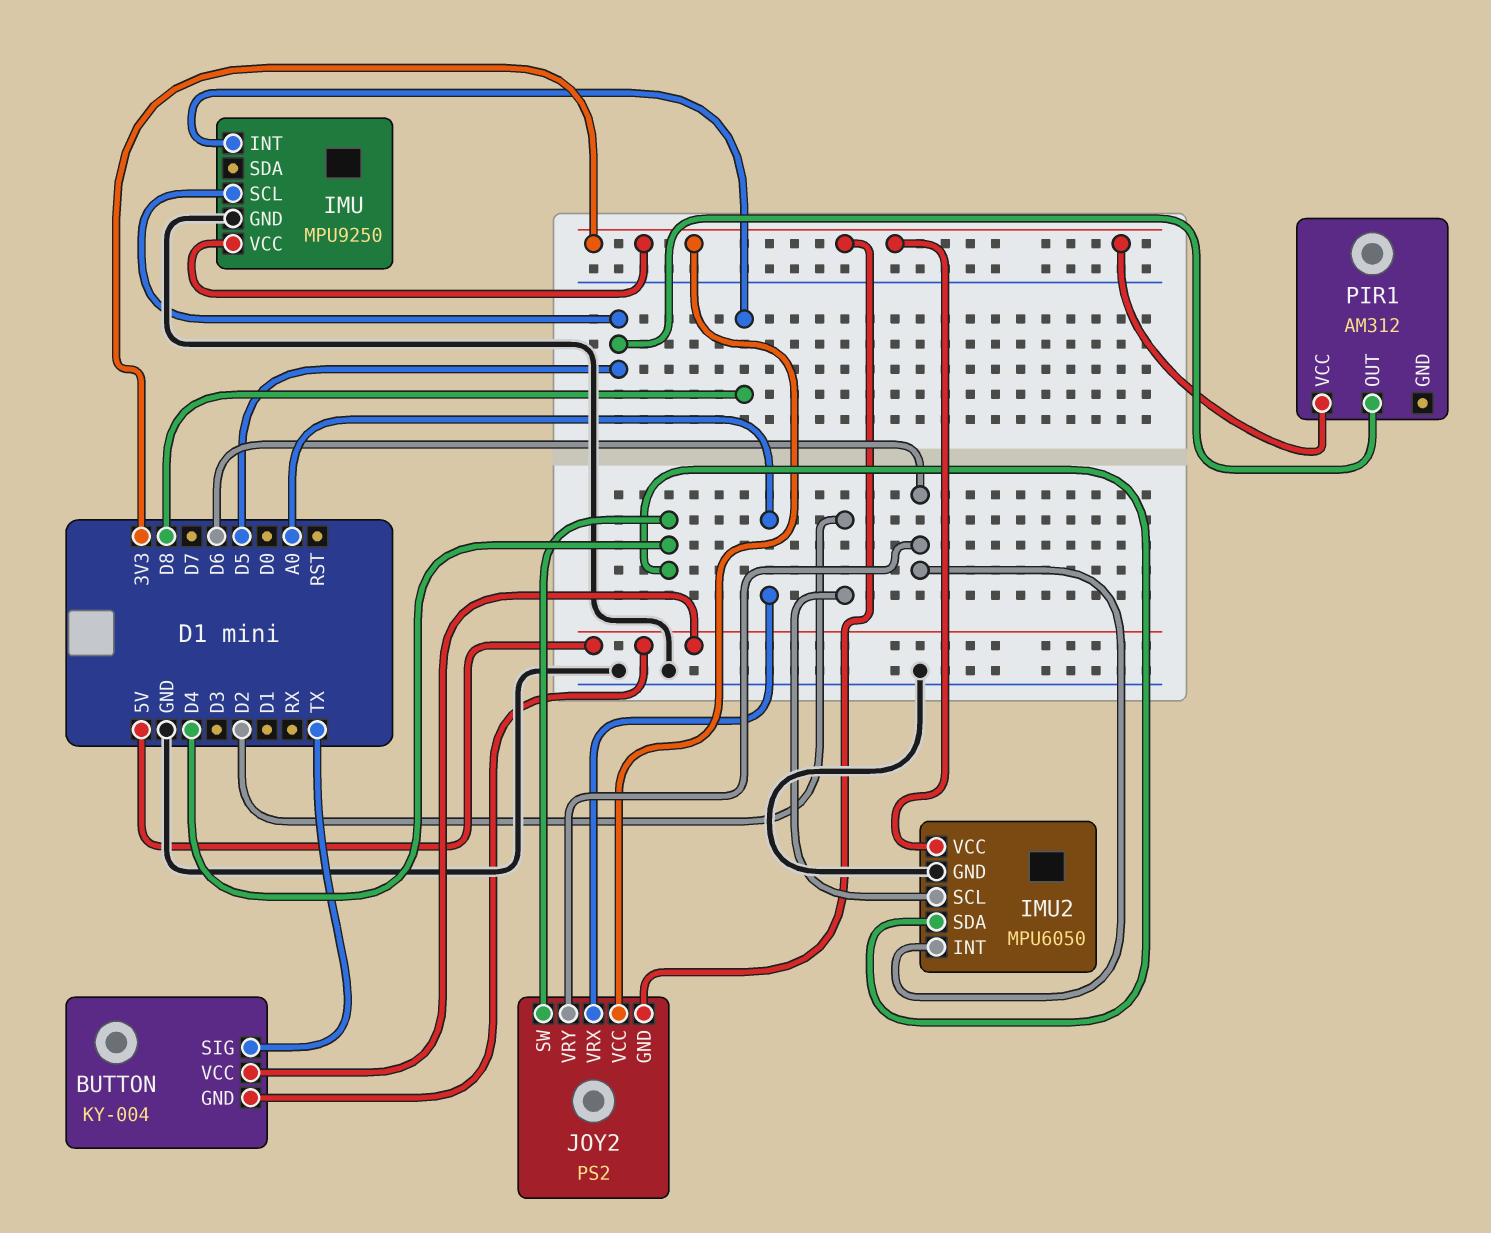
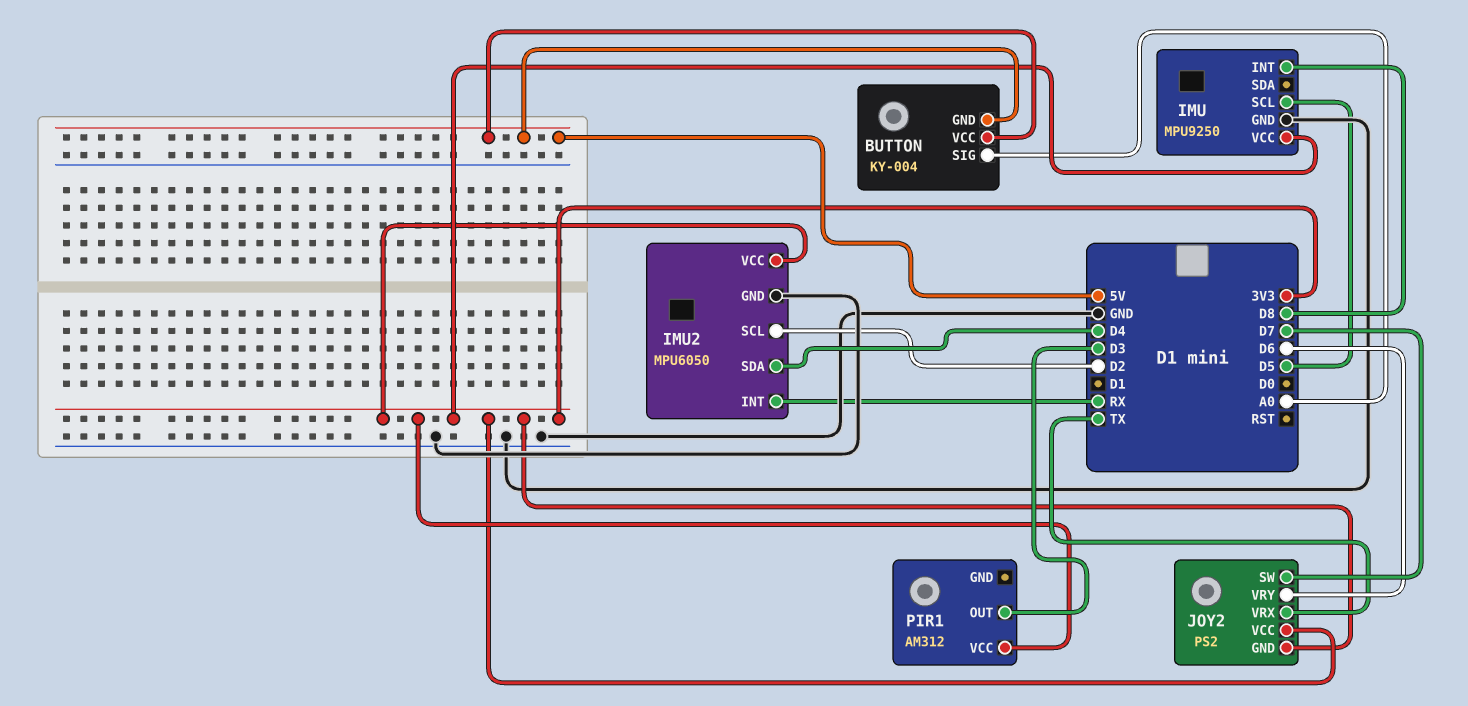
BUTTON pin SIG: TX -> A0
IMU2 pin INT: D6 -> RX
JOY2 pin SW: D4 -> D7
JOY2 pin VRX: A0 -> TX
PIR1 pin OUT: D5 -> D3

